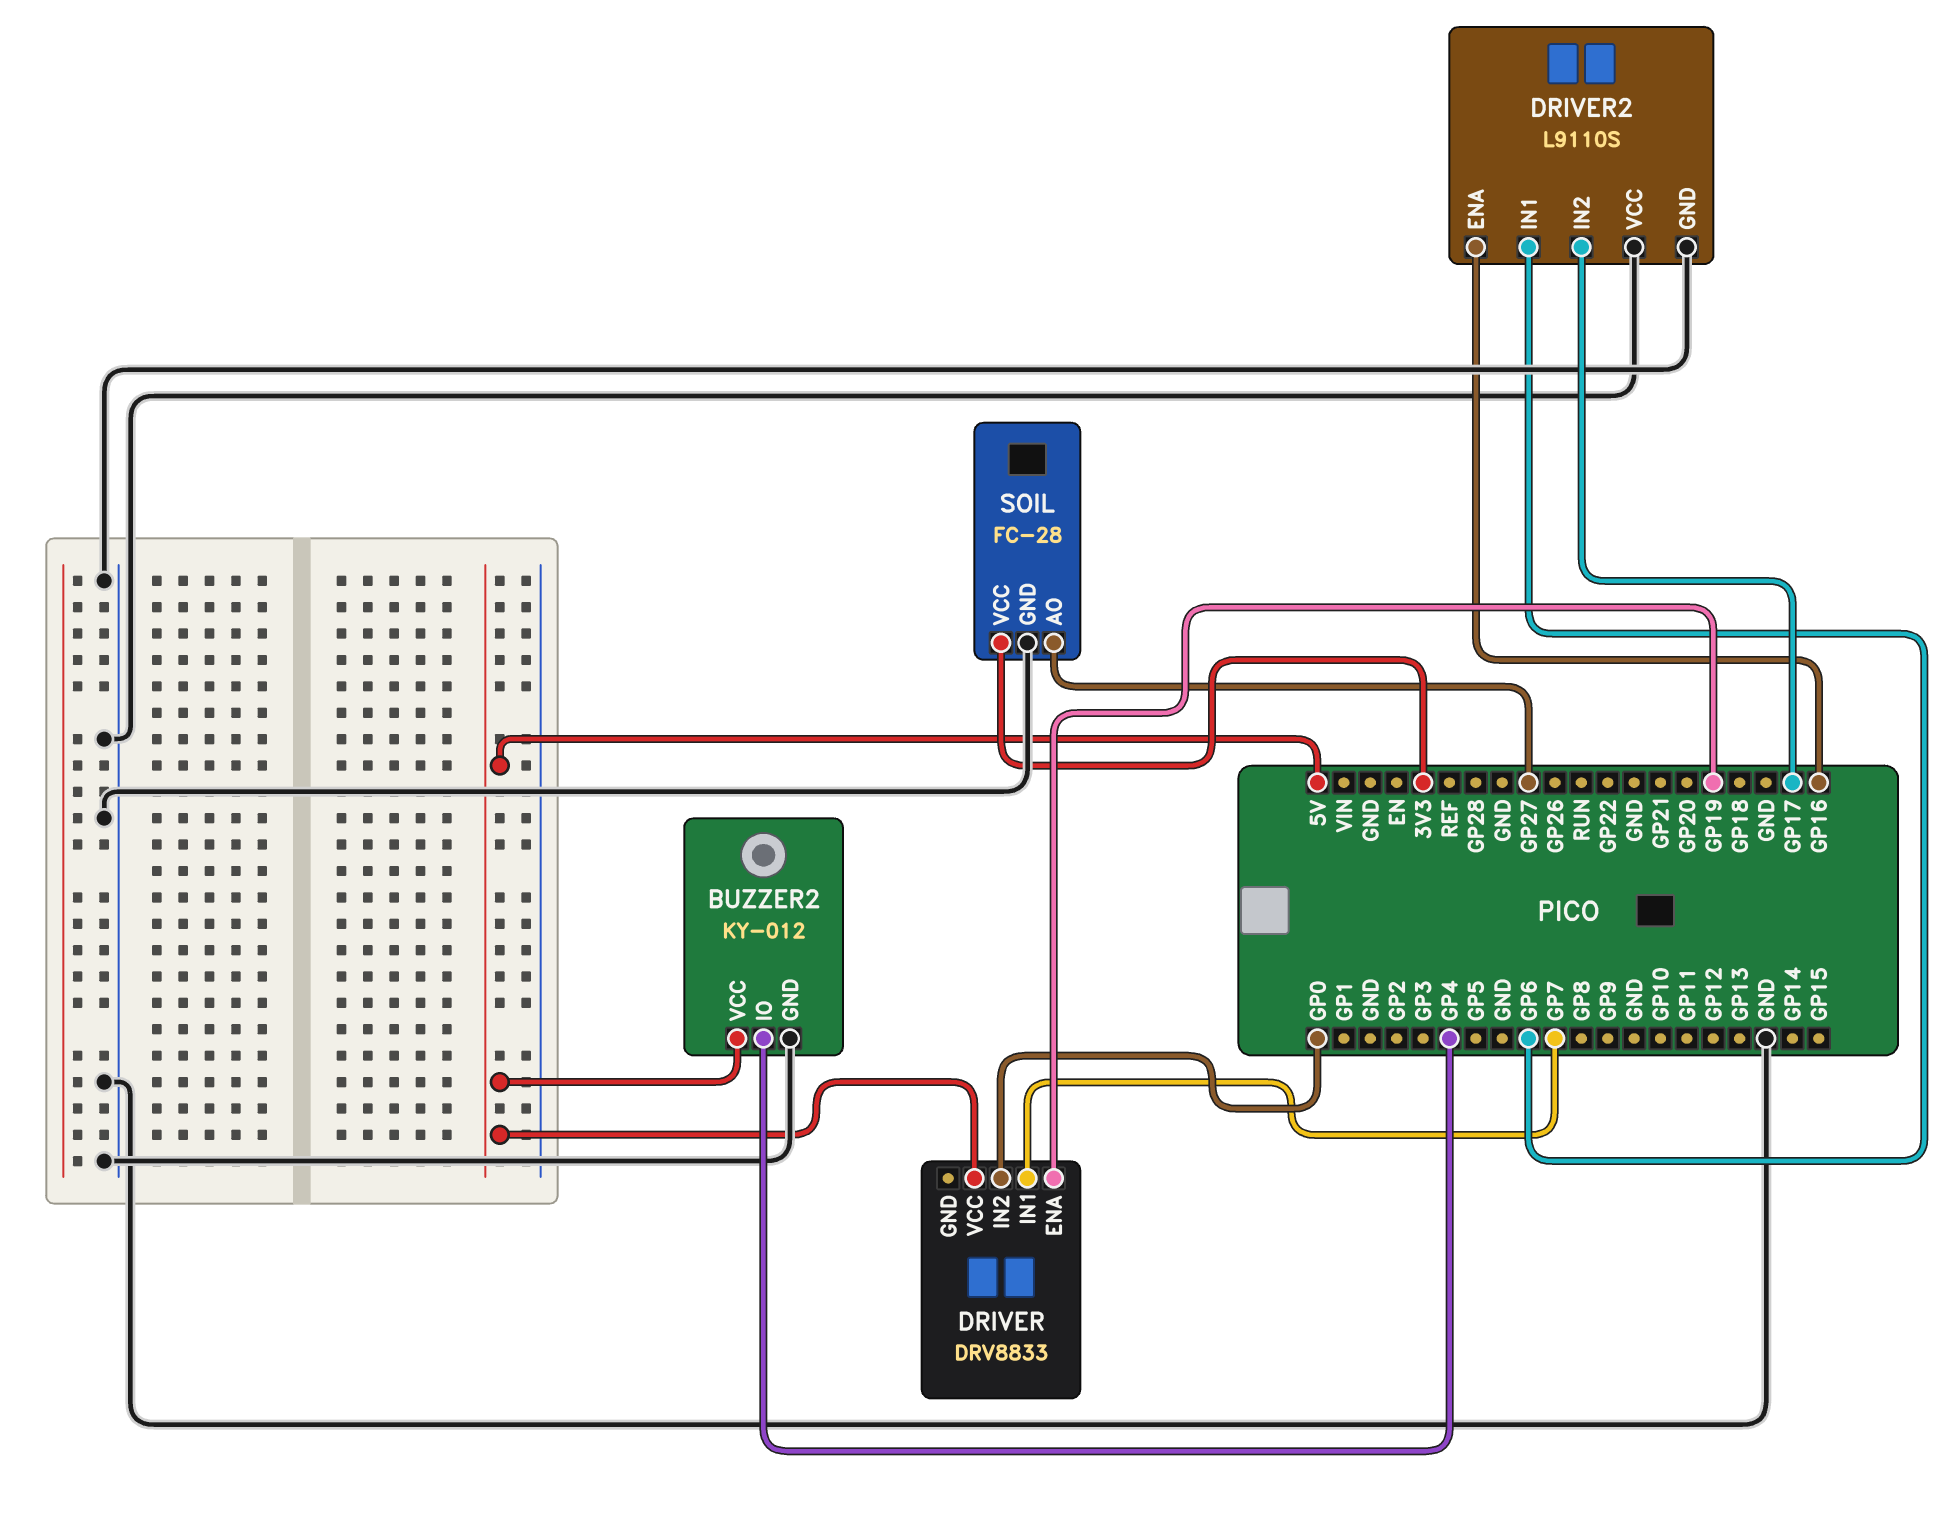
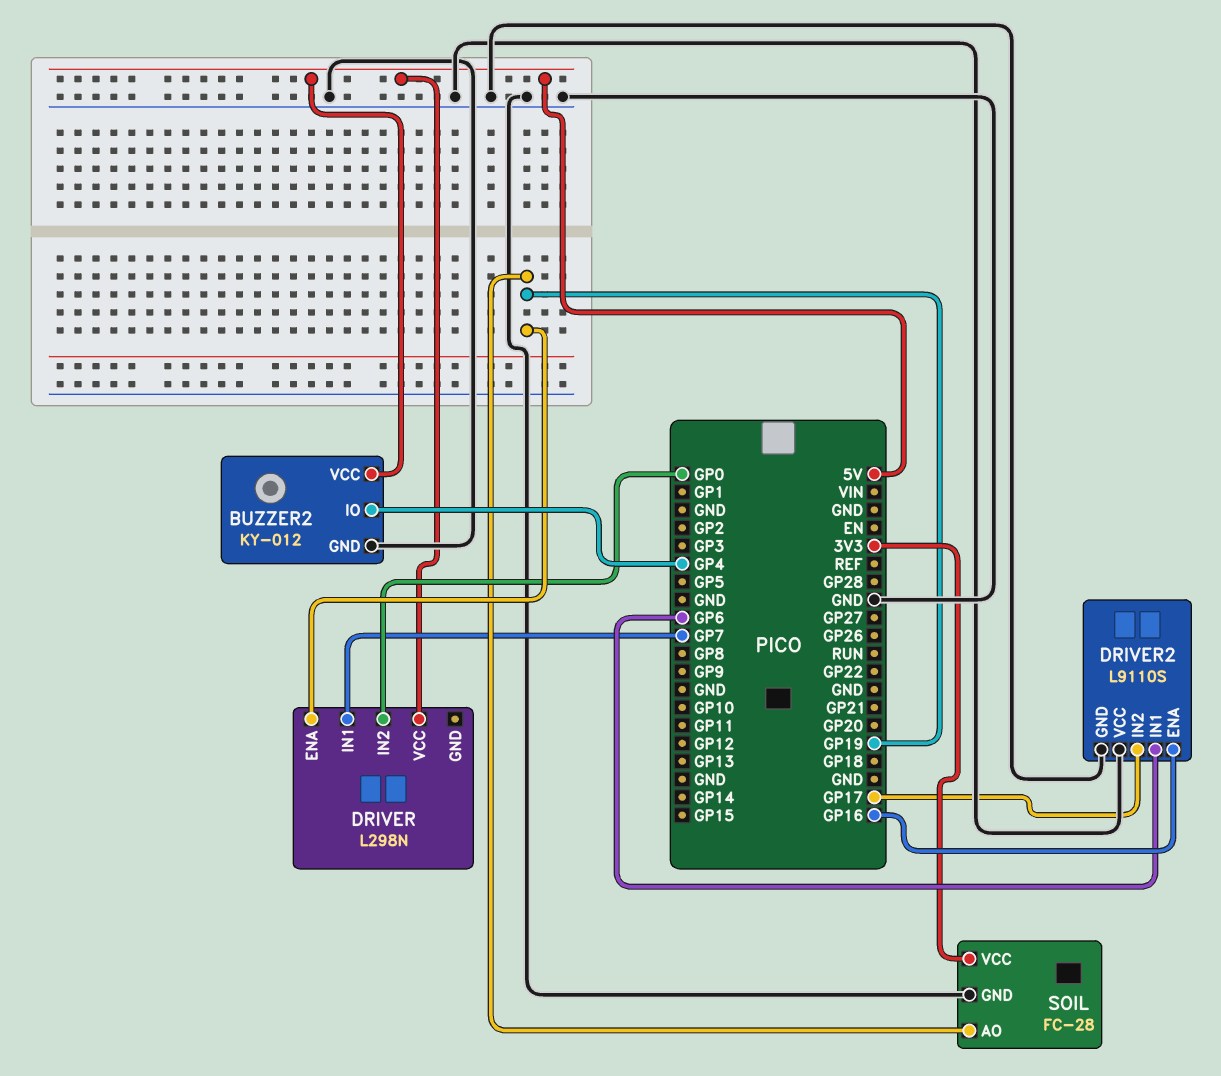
DRIVER: DRV8833 -> L298N
SOIL pin AO: GP27 -> GP19

